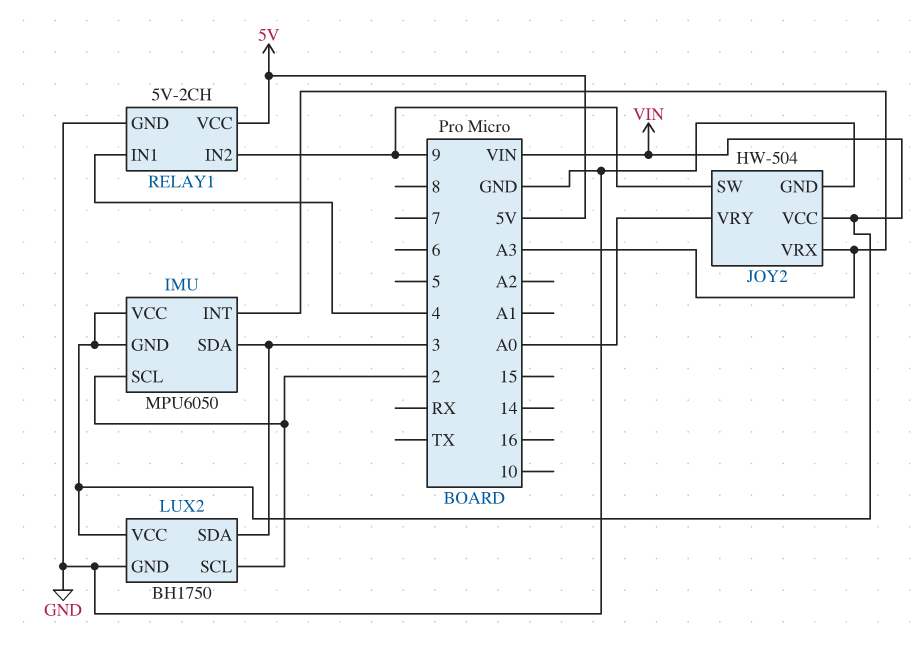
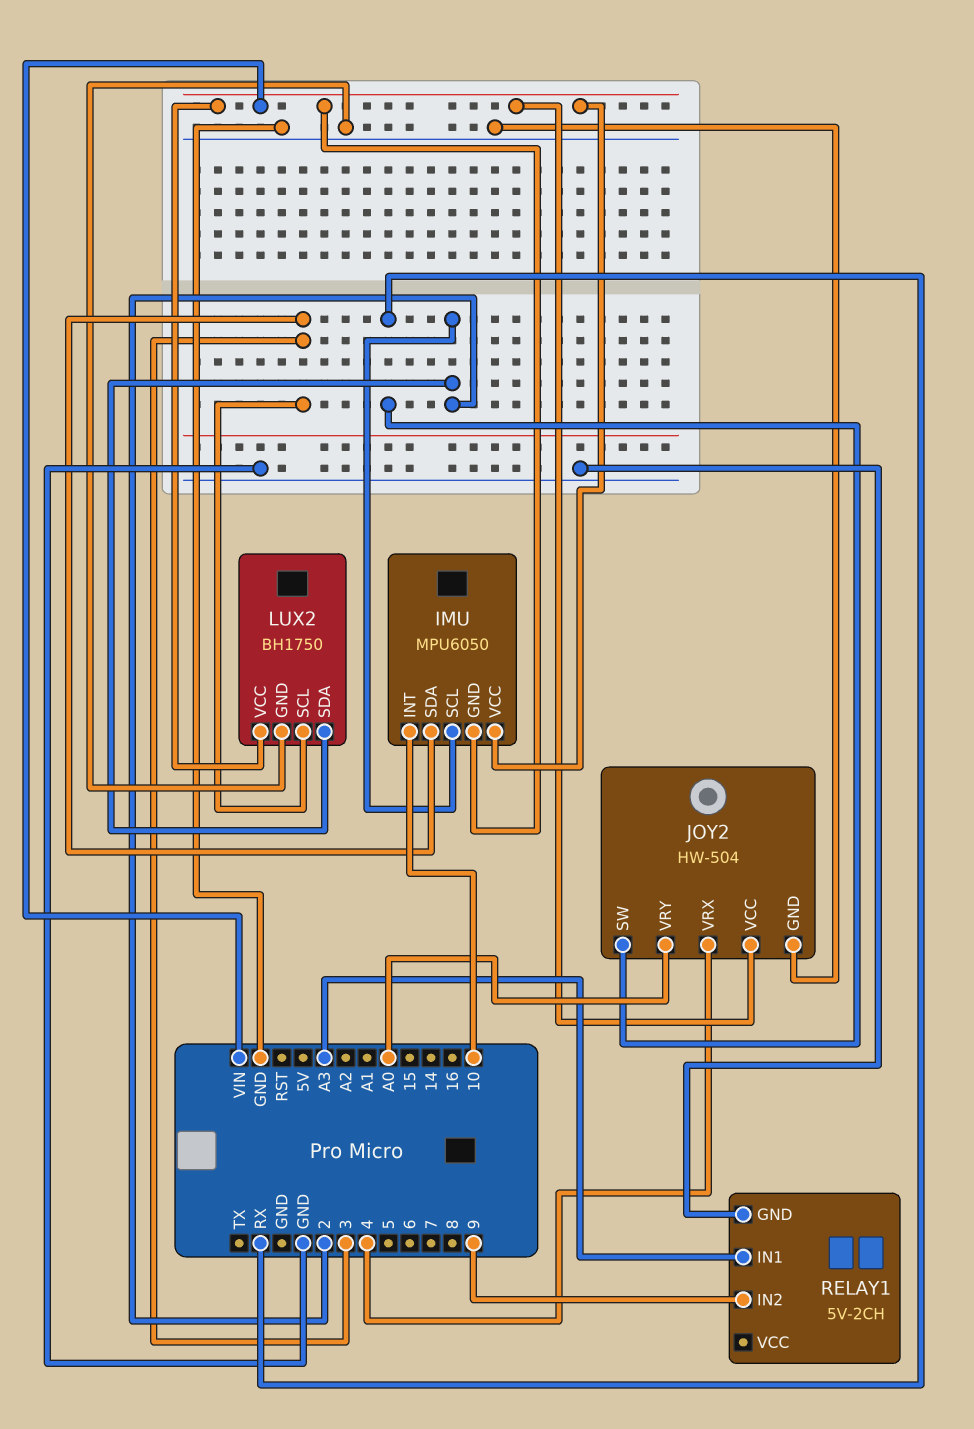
IMU pin INT: A3 -> 10
JOY2 pin SW: 9 -> RX
JOY2 pin VRX: A3 -> 4
LUX2 pin SCL: 2 -> 3
LUX2 pin SDA: 3 -> 2
RELAY1 pin IN1: 4 -> A3
RELAY1 pin VCC: 5V -> none

